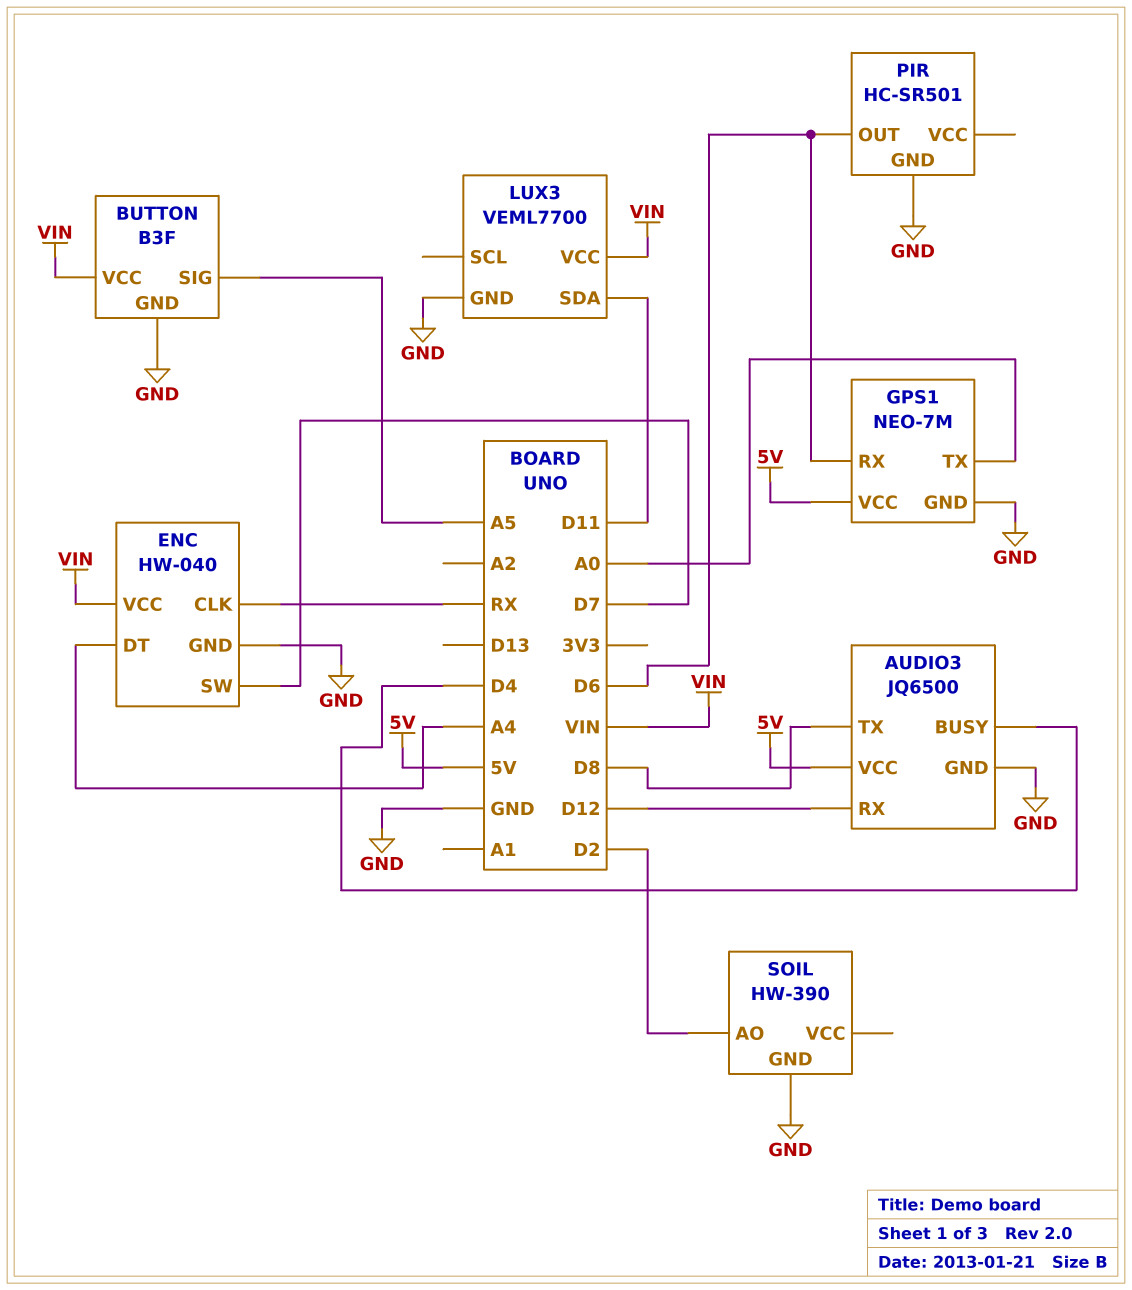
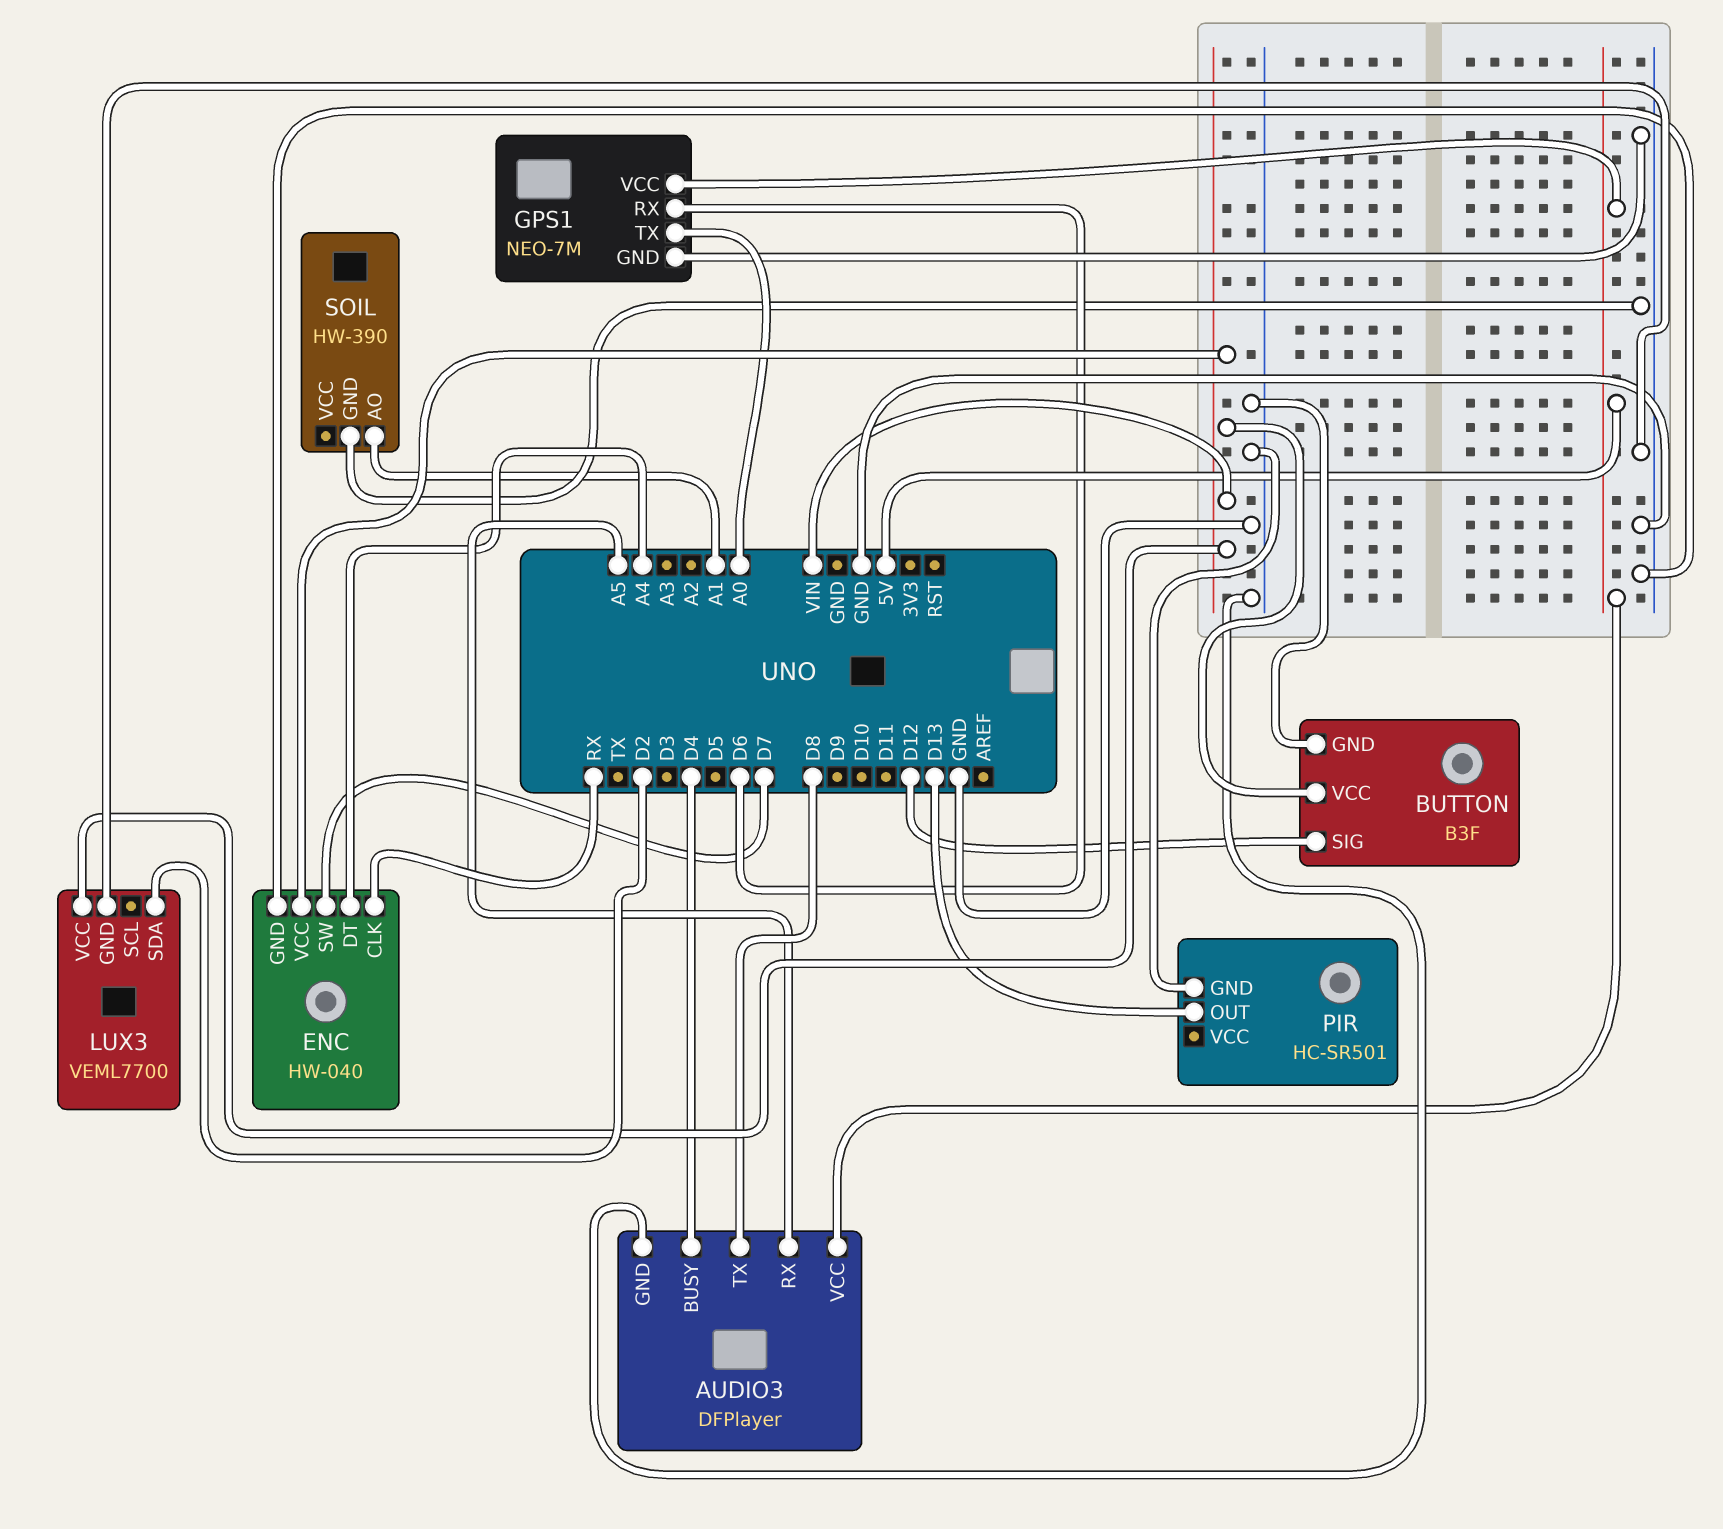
AUDIO3: JQ6500 -> DFPlayer
AUDIO3 pin RX: D12 -> A5
BUTTON pin SIG: A5 -> D12
LUX3 pin SDA: D11 -> D2
PIR pin OUT: D6 -> D13
SOIL pin AO: D2 -> A1

